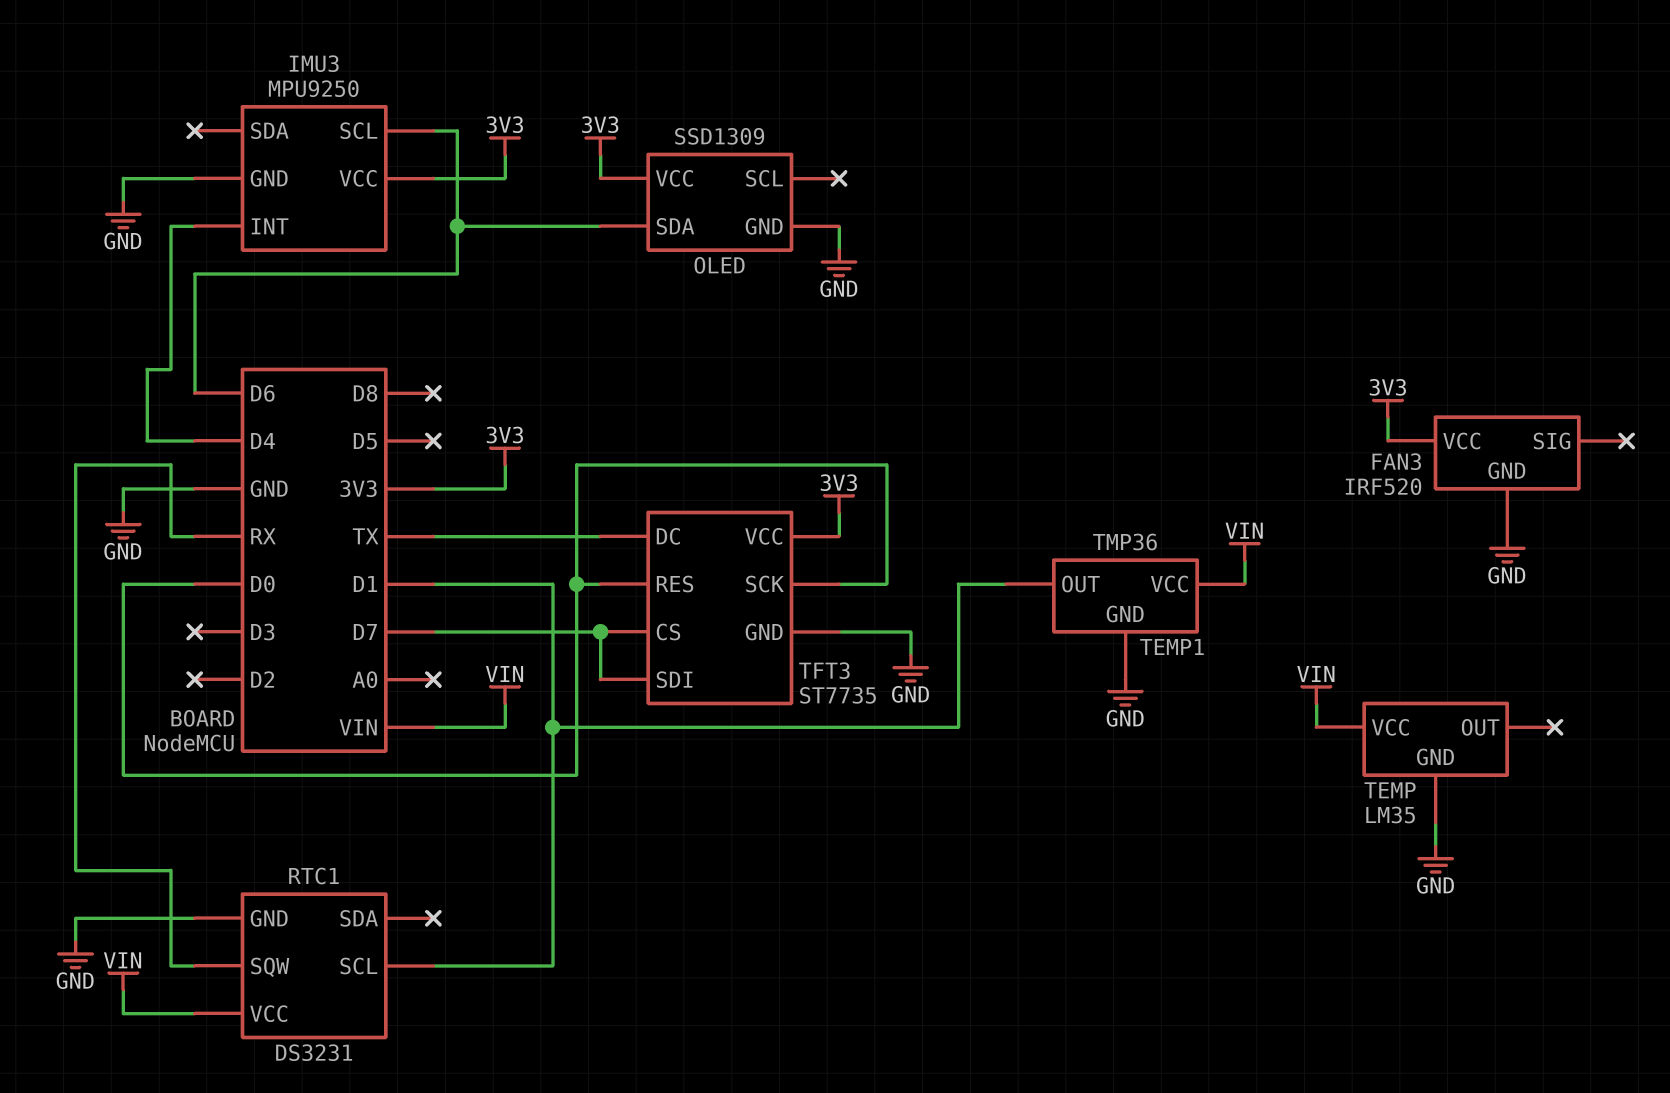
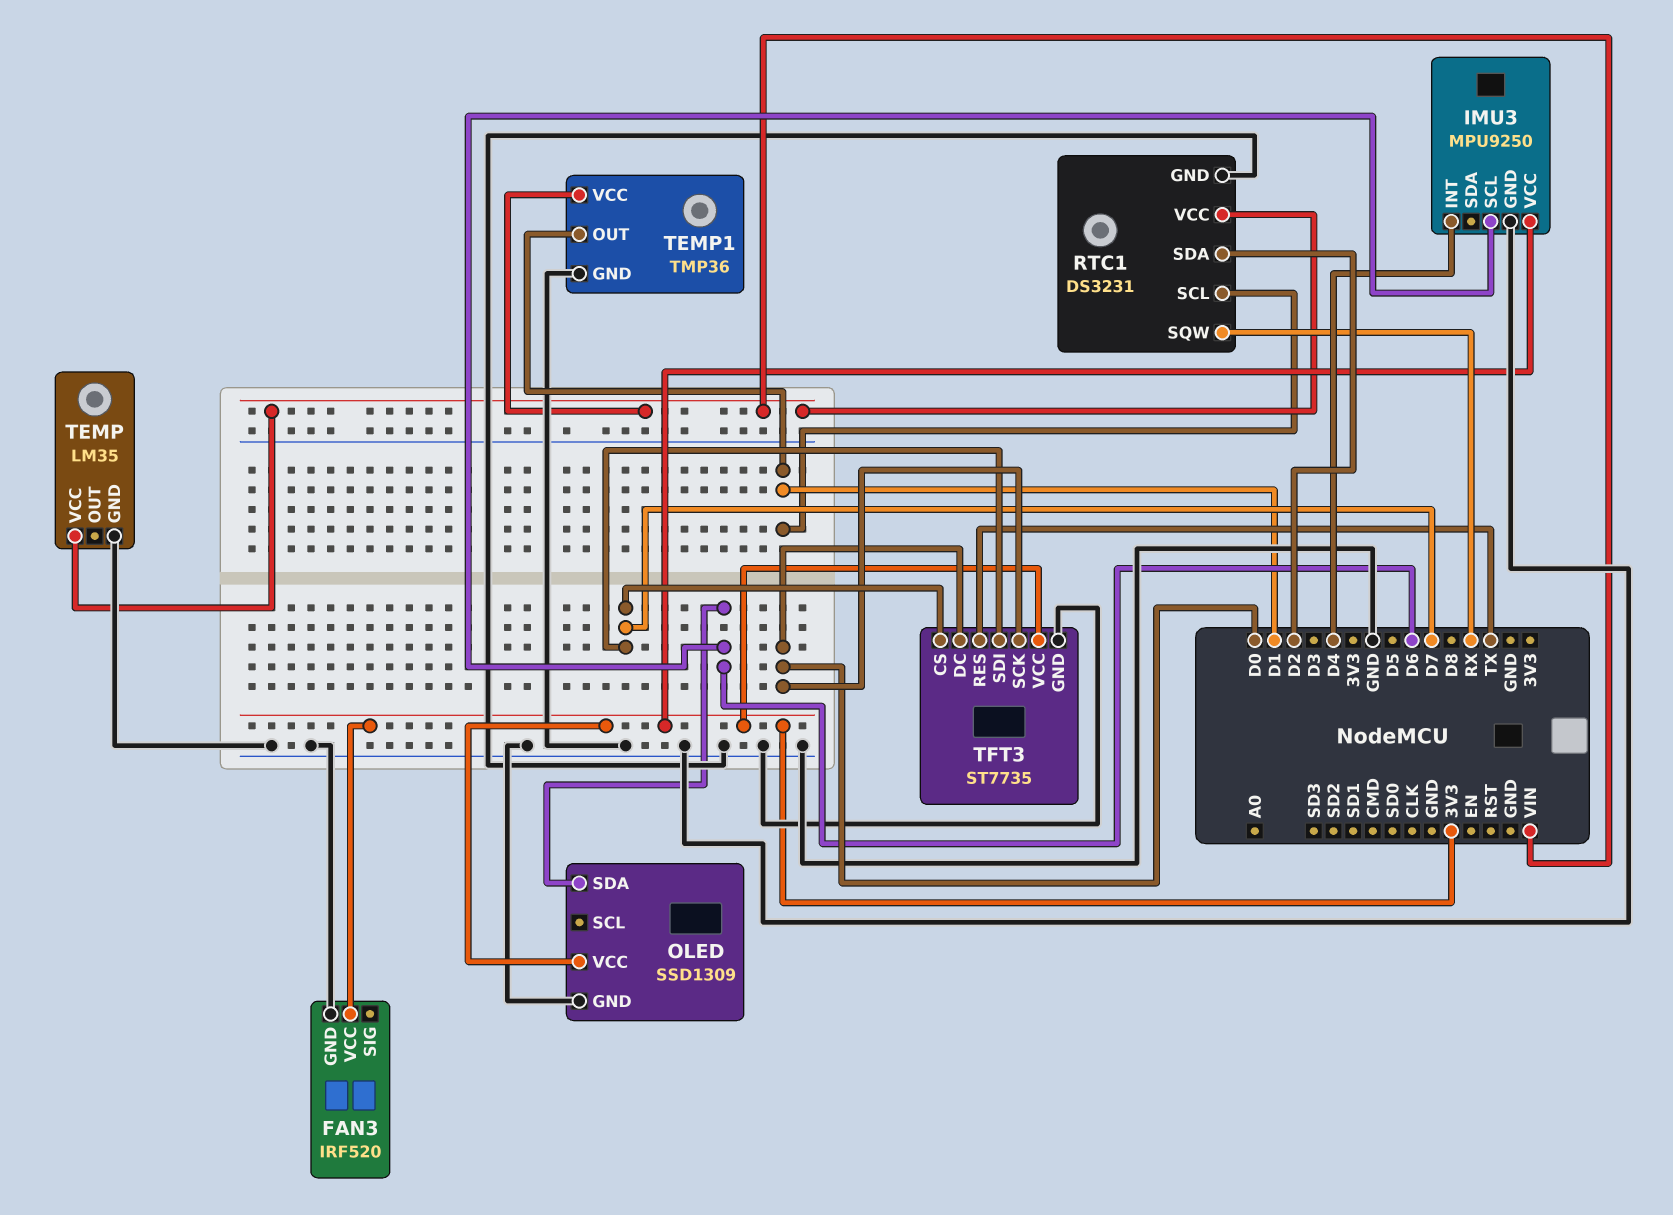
RTC1 pin SDA: none -> D2
TFT3 pin DC: TX -> D0
TFT3 pin RES: D0 -> TX

